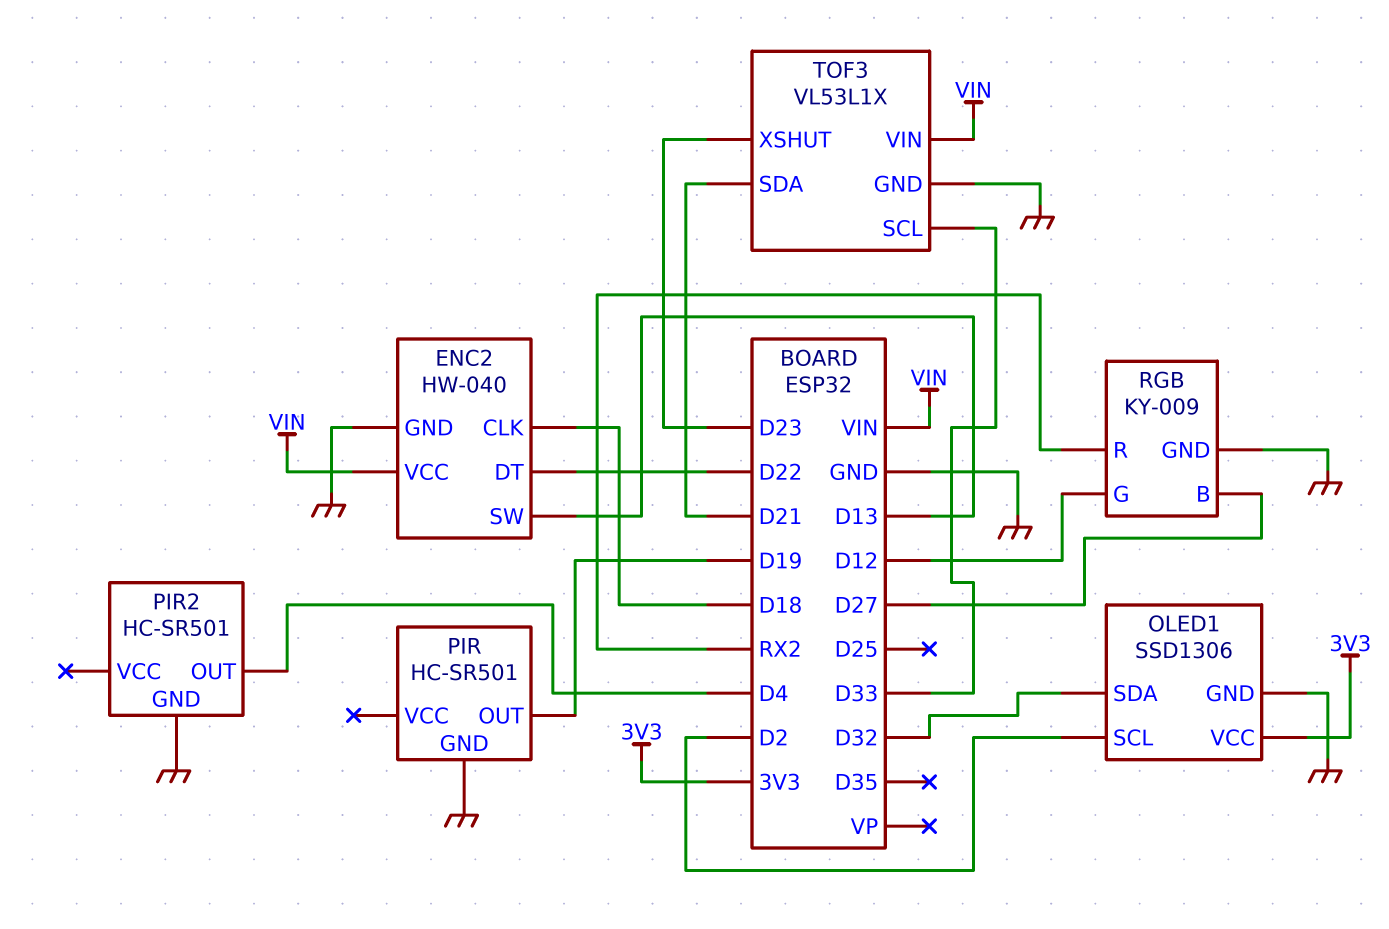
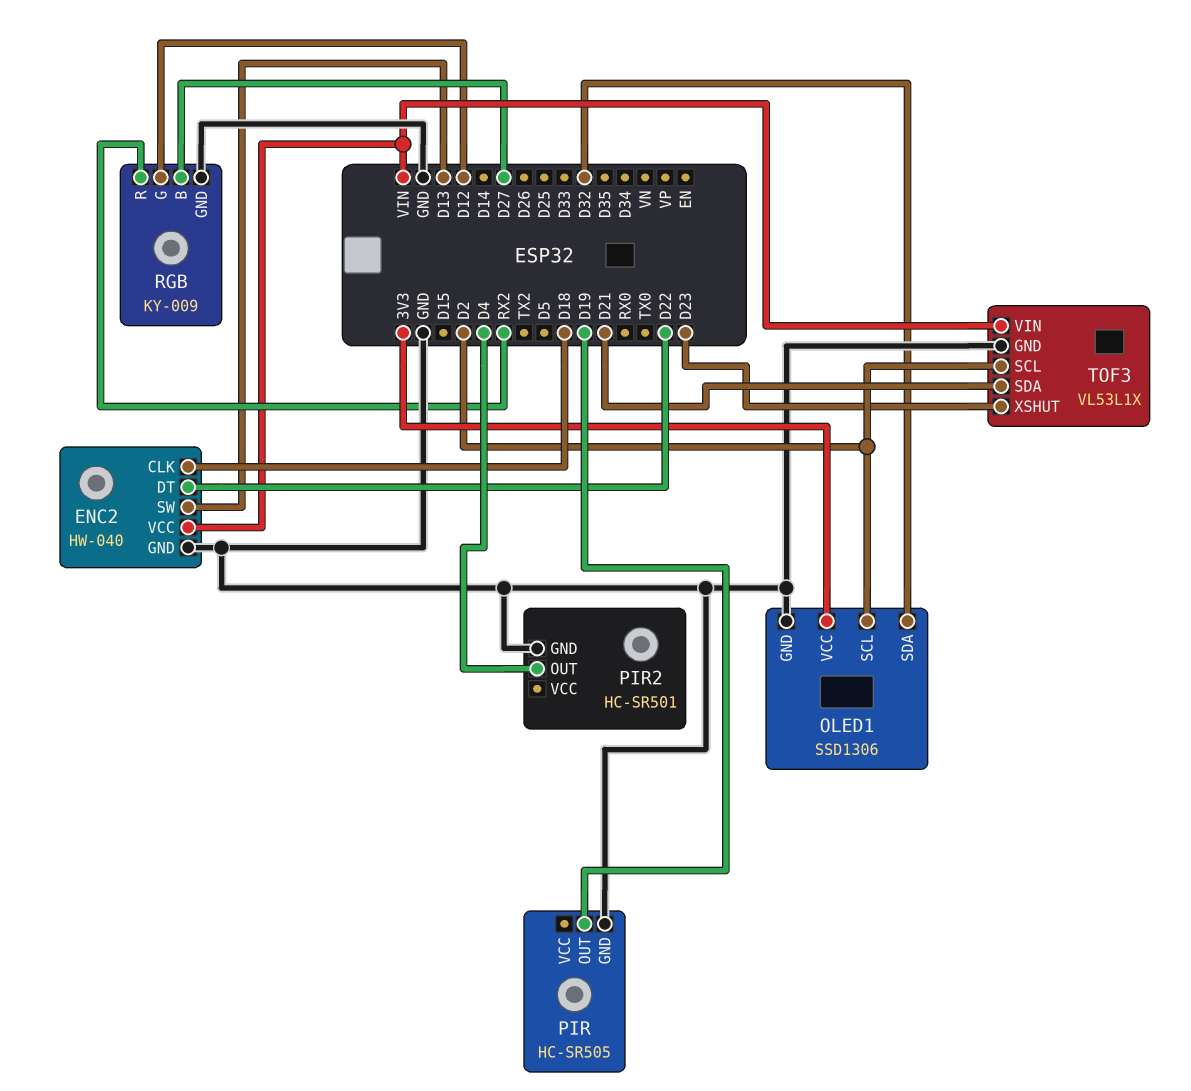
PIR: HC-SR501 -> HC-SR505
TOF3 pin SCL: D33 -> D2

